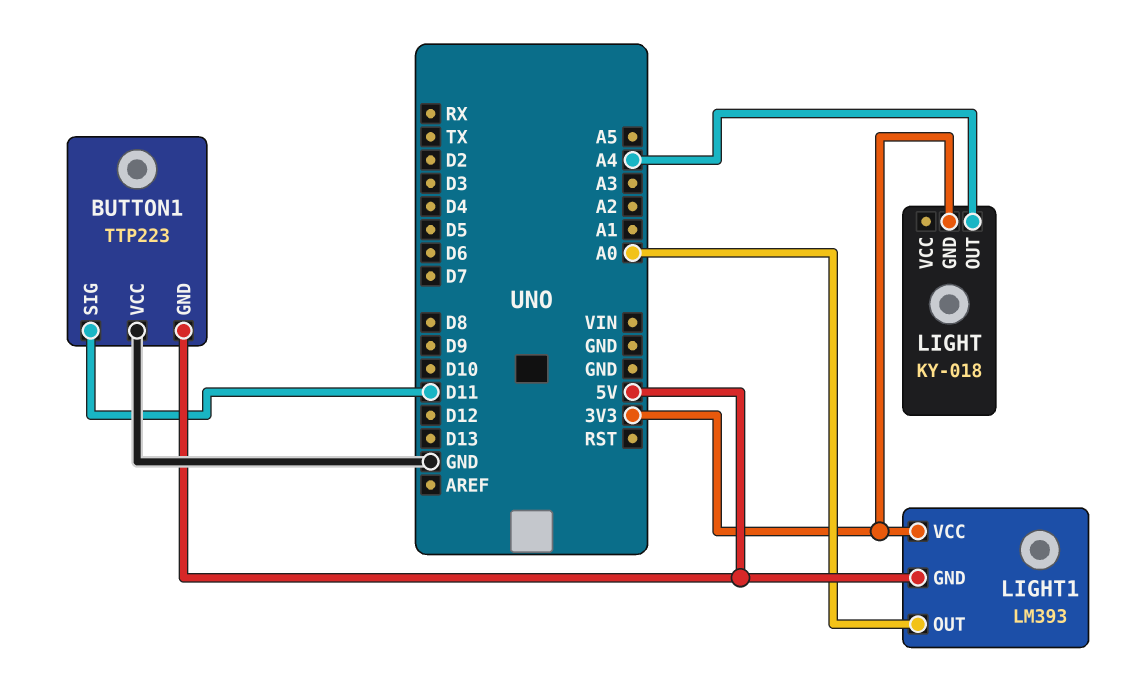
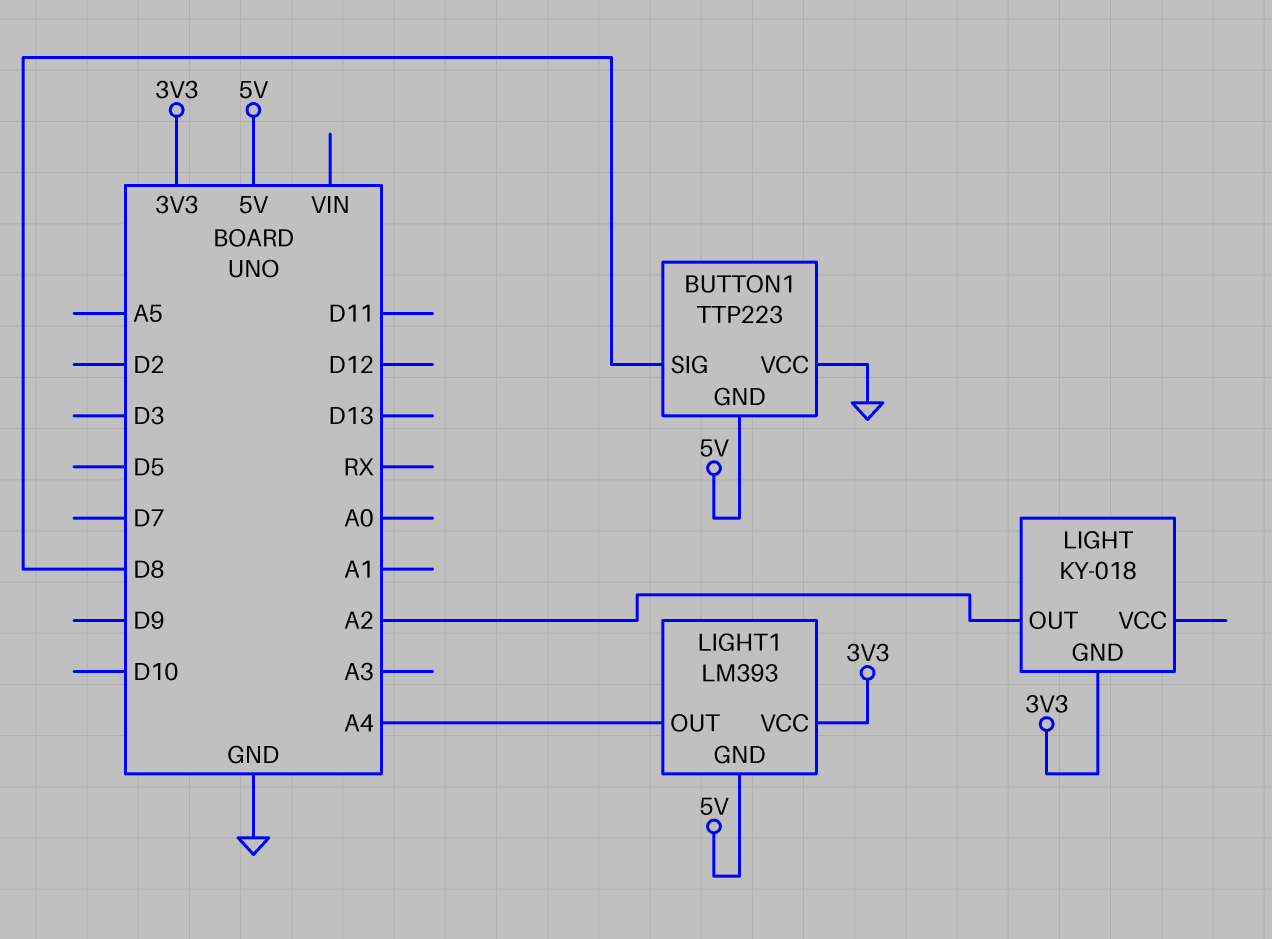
BUTTON1 pin SIG: D11 -> D8
LIGHT pin OUT: A4 -> A2
LIGHT1 pin OUT: A0 -> A4

